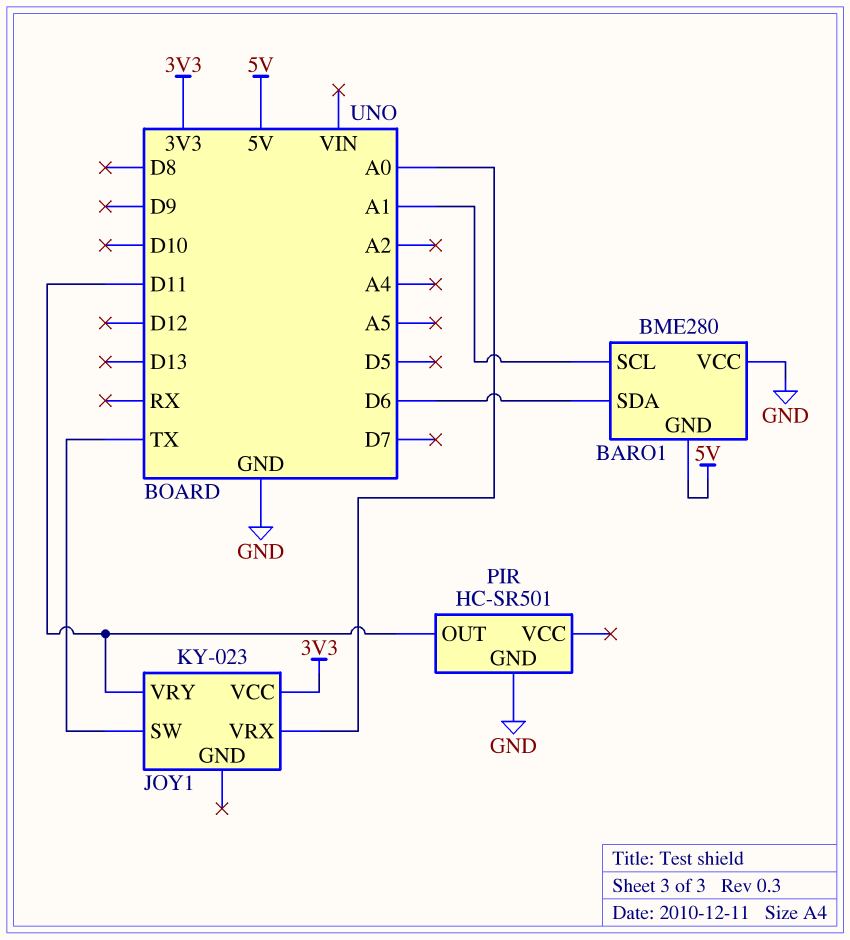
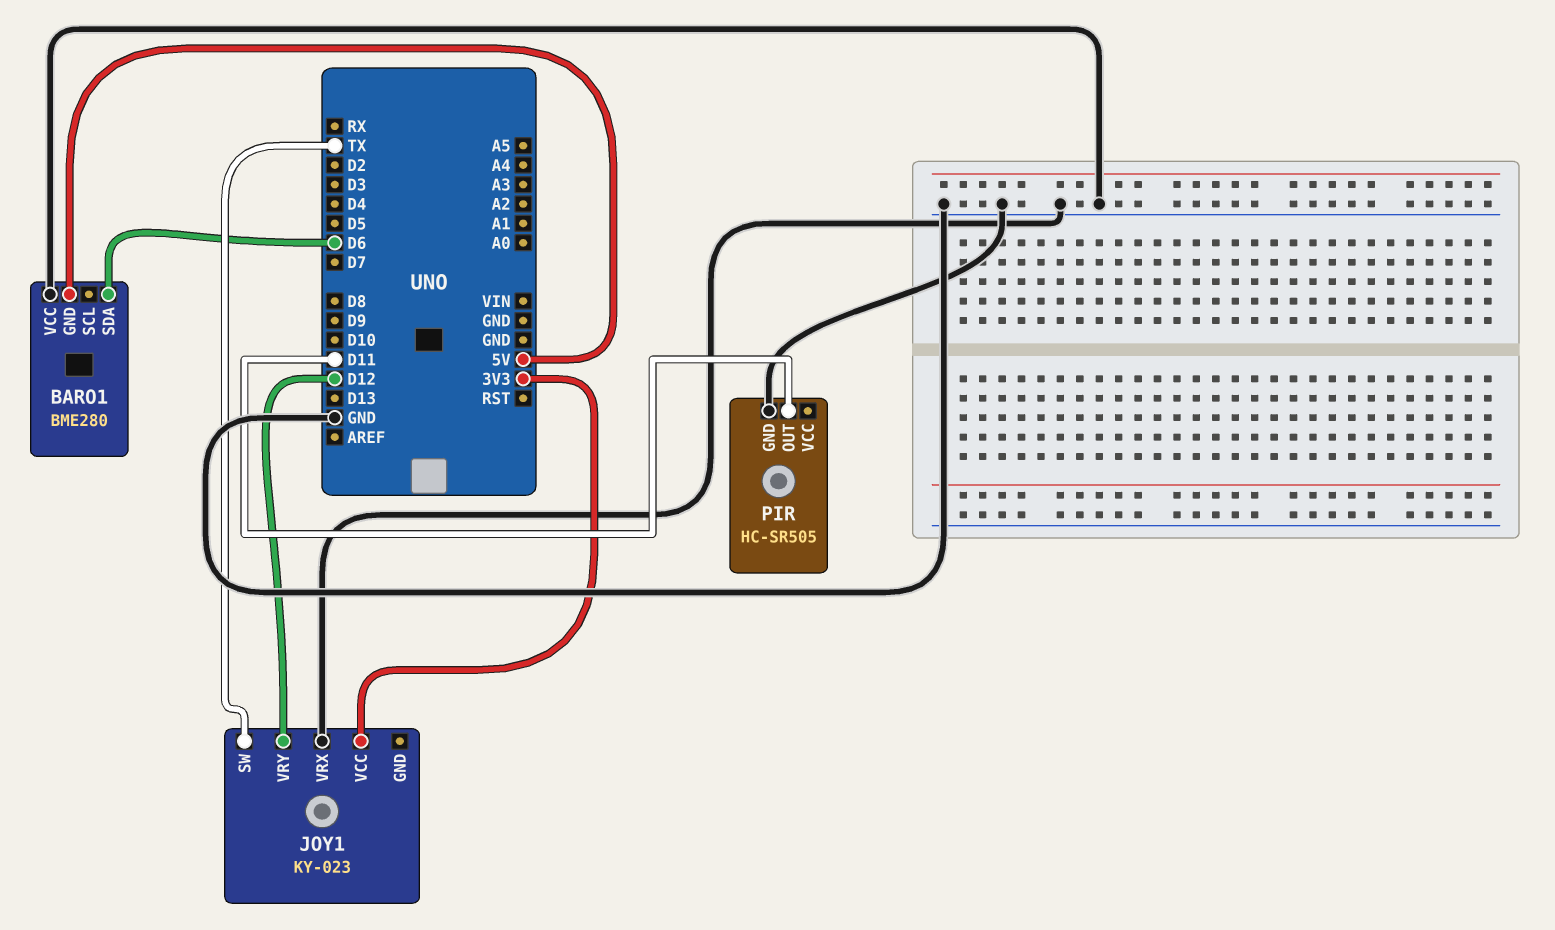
BARO1 pin SCL: A1 -> none
JOY1 pin VRX: A0 -> GND
JOY1 pin VRY: D11 -> D12
PIR: HC-SR501 -> HC-SR505

